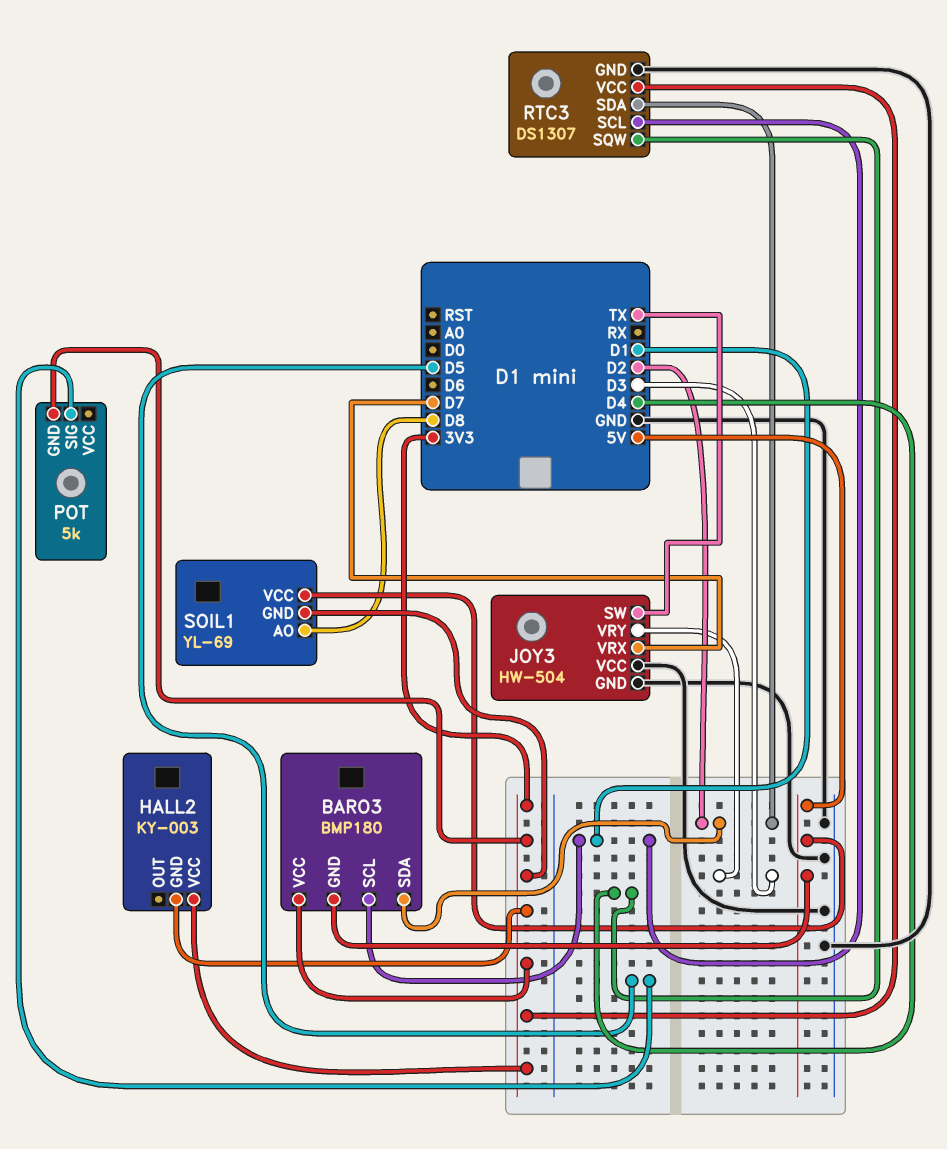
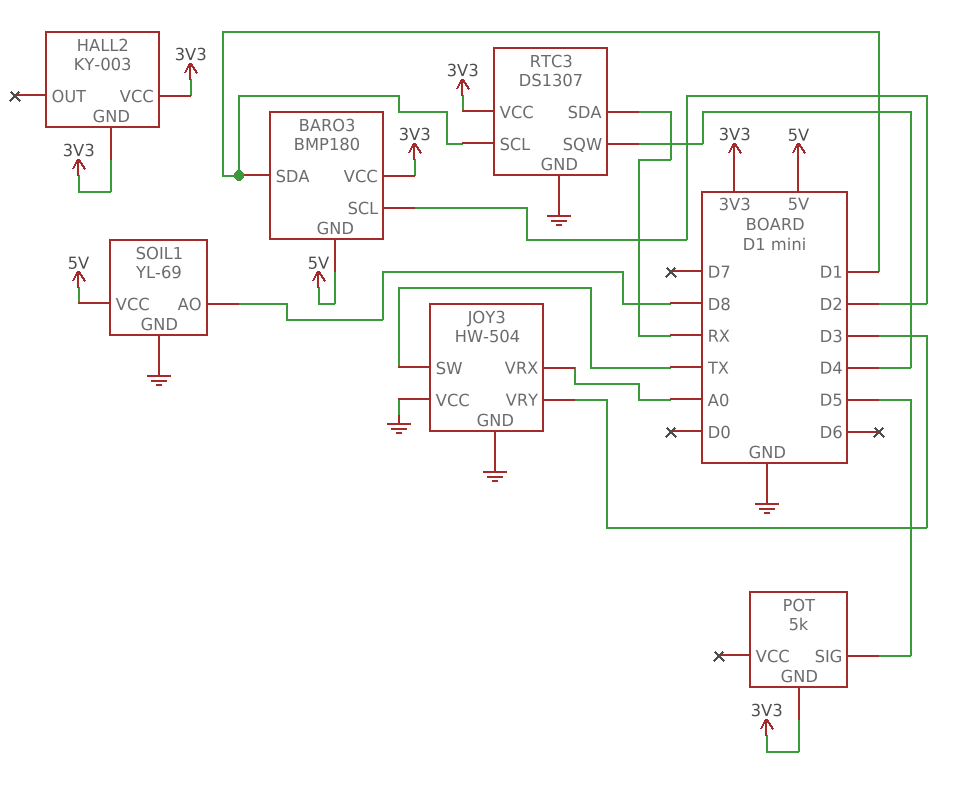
BARO3 pin SCL: D1 -> D2
BARO3 pin SDA: D2 -> D1
JOY3 pin VRX: D7 -> A0
RTC3 pin SDA: D2 -> RX
SOIL1 pin GND: 3V3 -> GND

